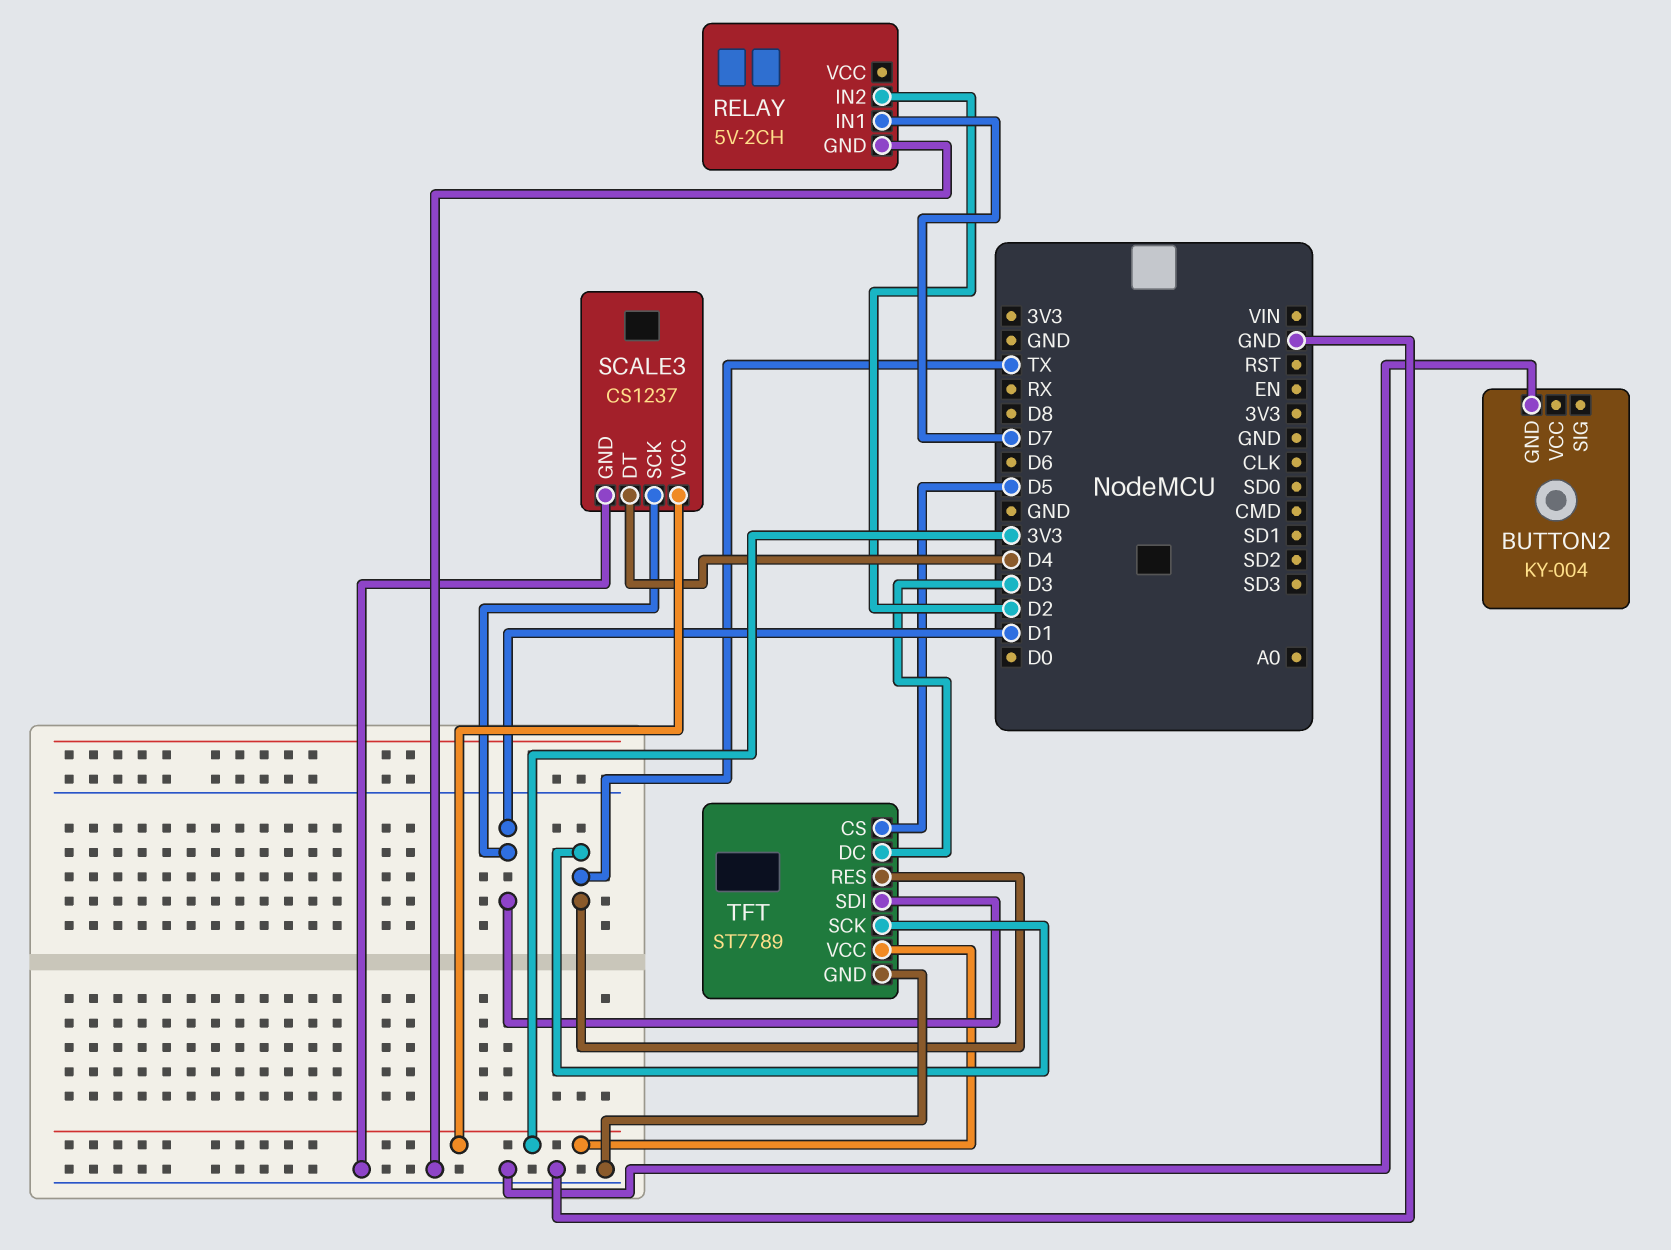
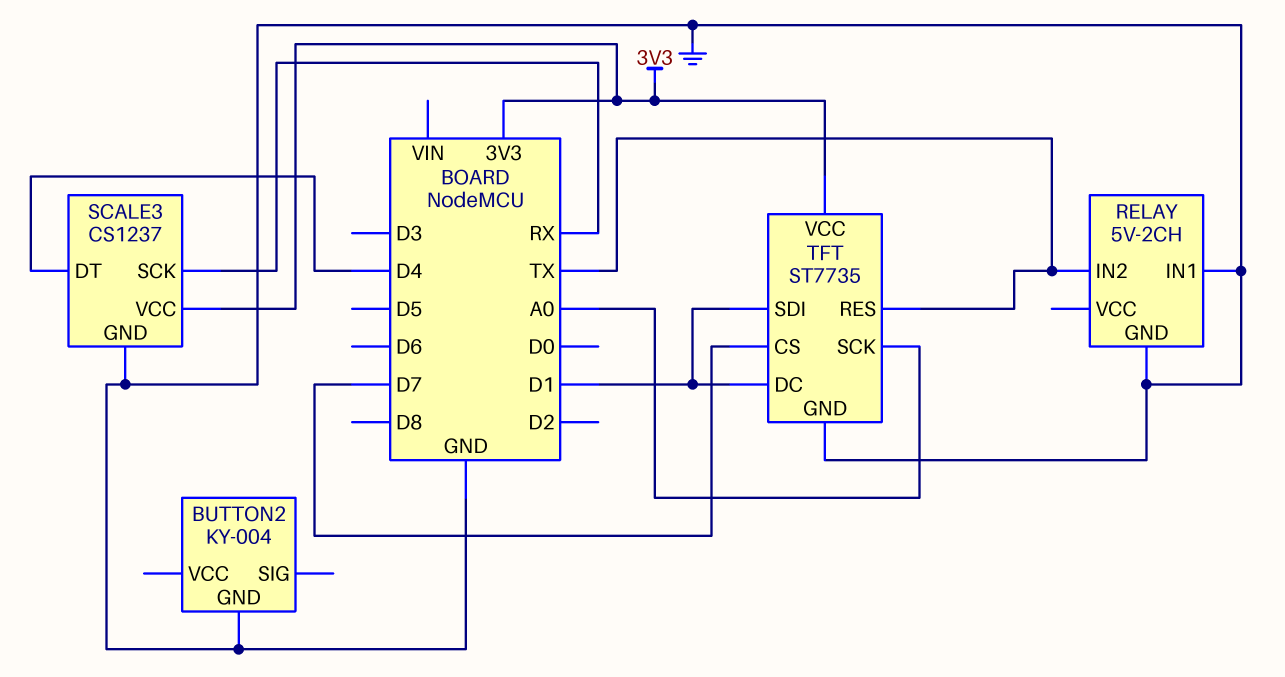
RELAY pin IN1: D7 -> GND
RELAY pin IN2: D2 -> TX
SCALE3 pin SCK: D1 -> RX
TFT: ST7789 -> ST7735
TFT pin CS: D5 -> D7
TFT pin DC: D3 -> D1
TFT pin SCK: TX -> A0

